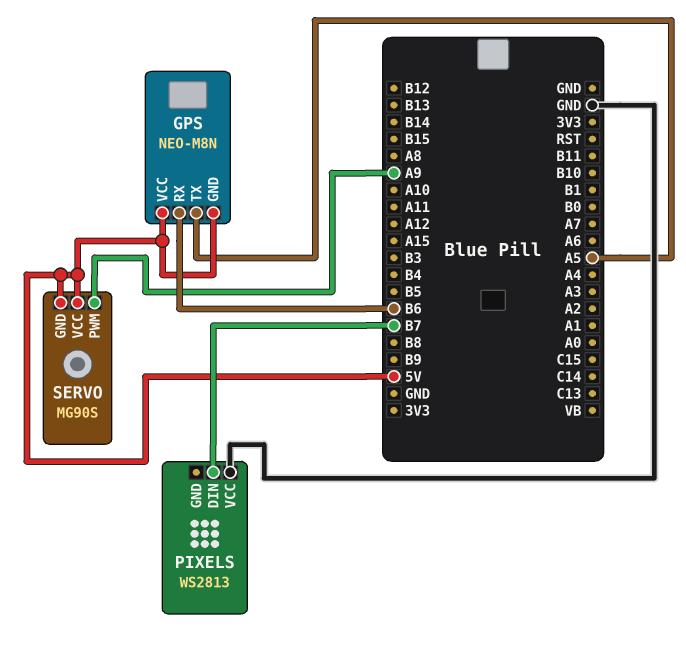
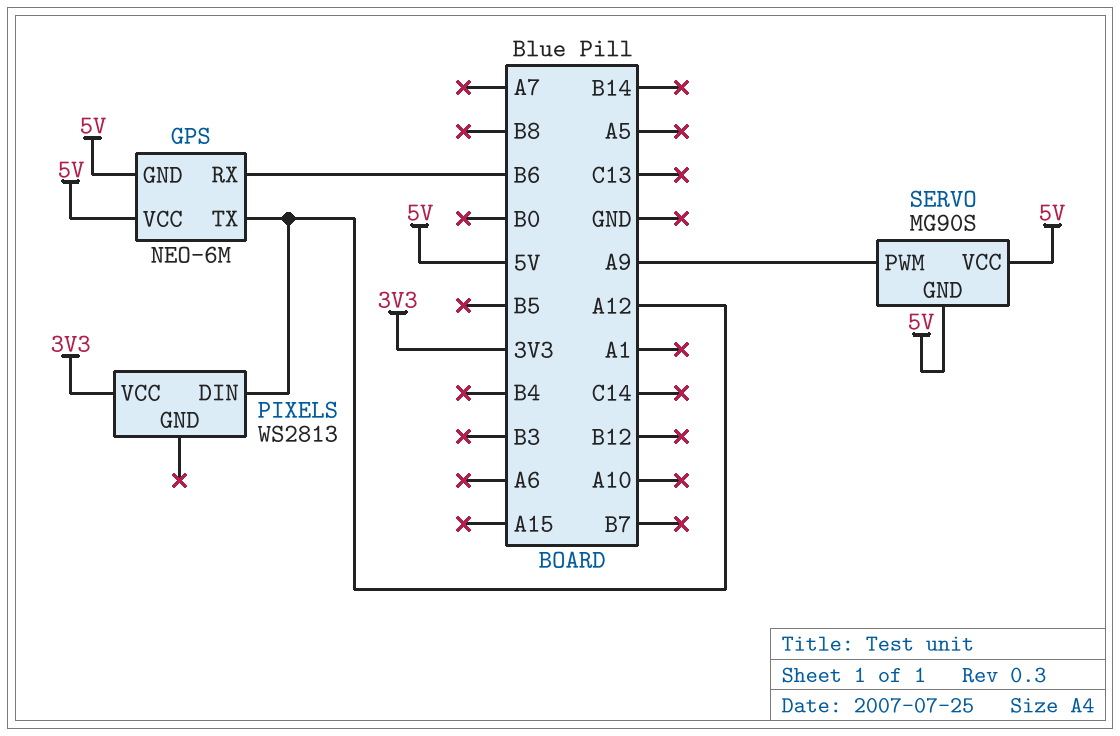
GPS: NEO-M8N -> NEO-6M
GPS pin TX: A5 -> A12
PIXELS pin DIN: B7 -> A12
PIXELS pin VCC: GND -> 3V3

